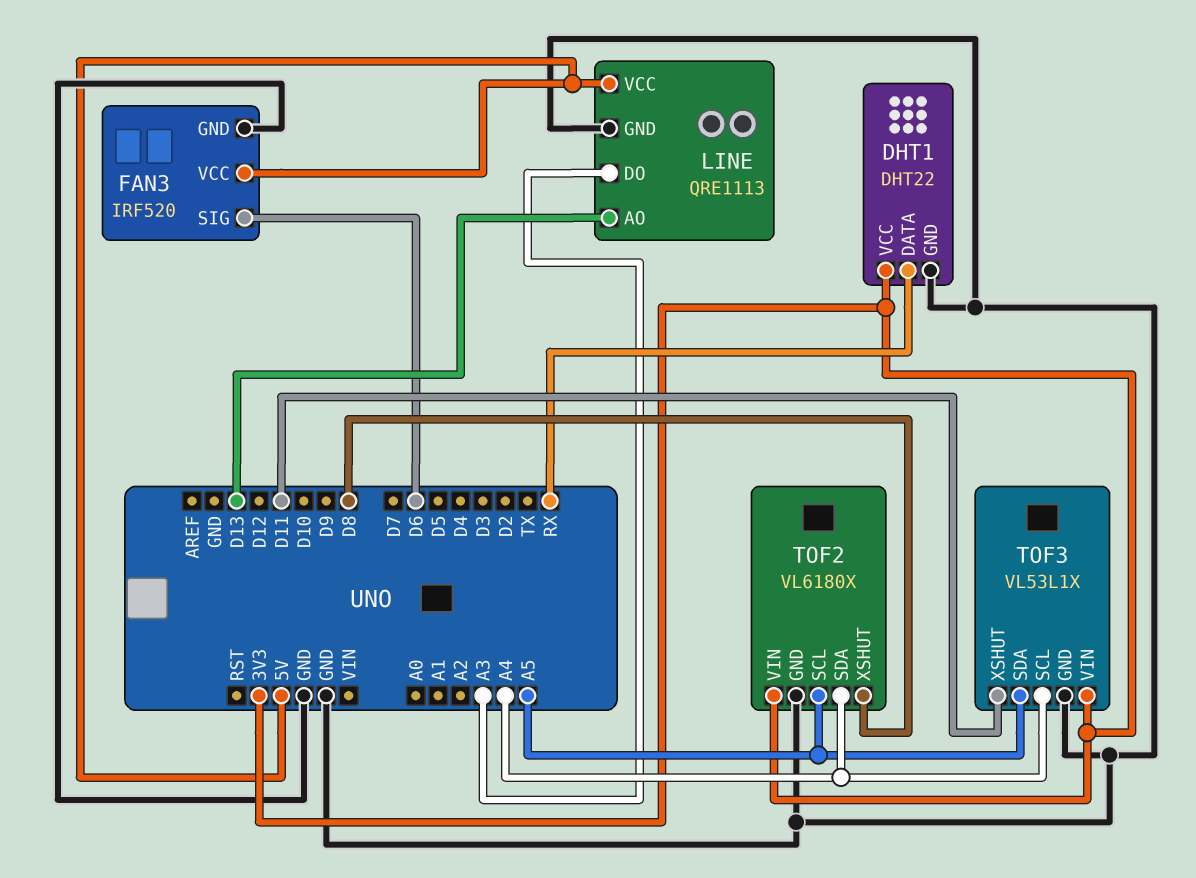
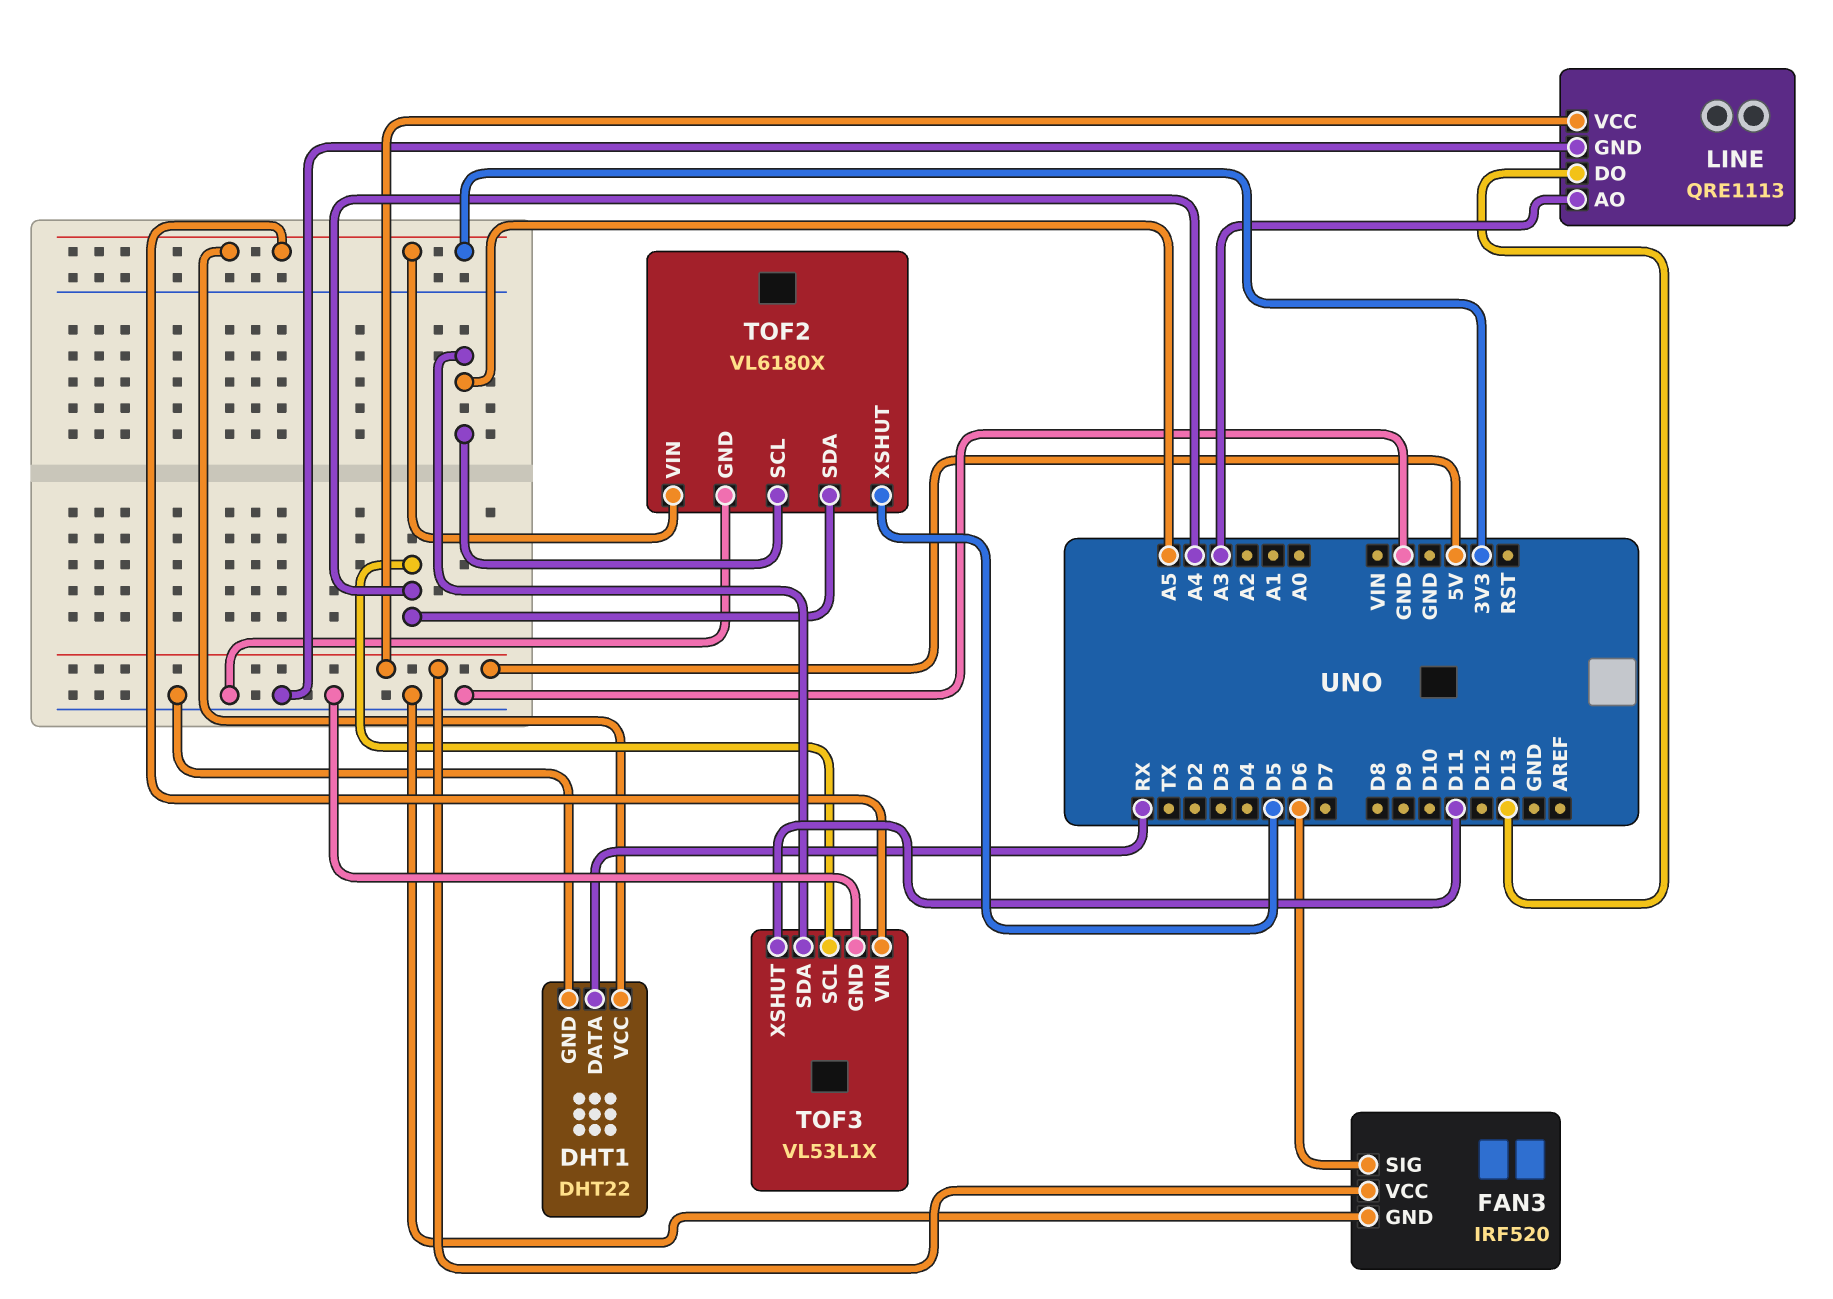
LINE pin AO: D13 -> A3
LINE pin DO: A3 -> D13
TOF2 pin XSHUT: D8 -> D5

